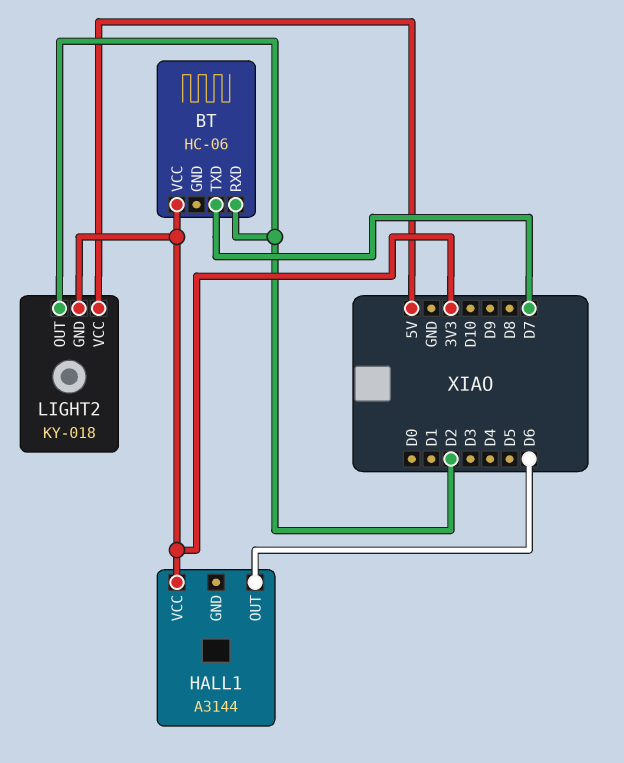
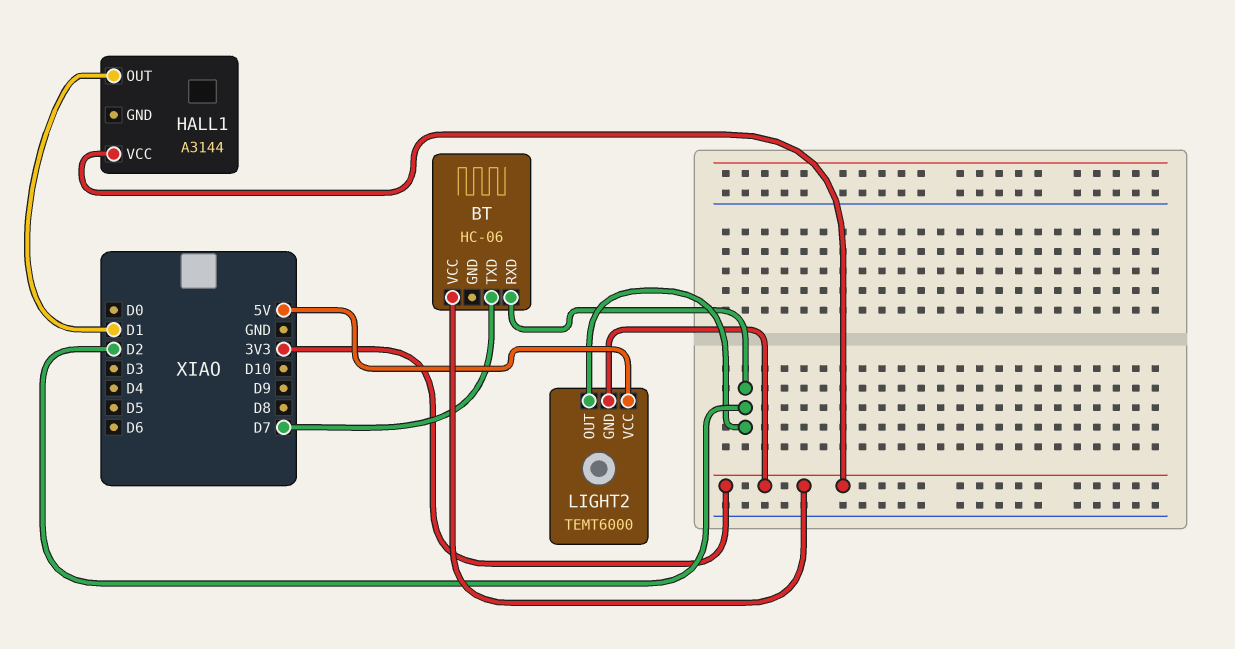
HALL1 pin OUT: D6 -> D1
LIGHT2: KY-018 -> TEMT6000

